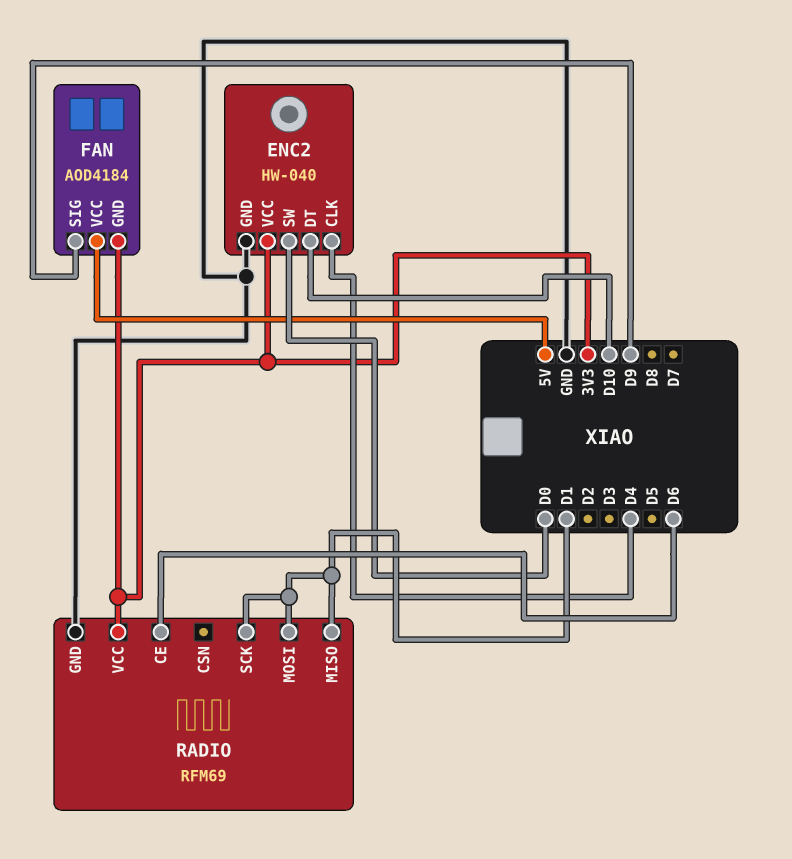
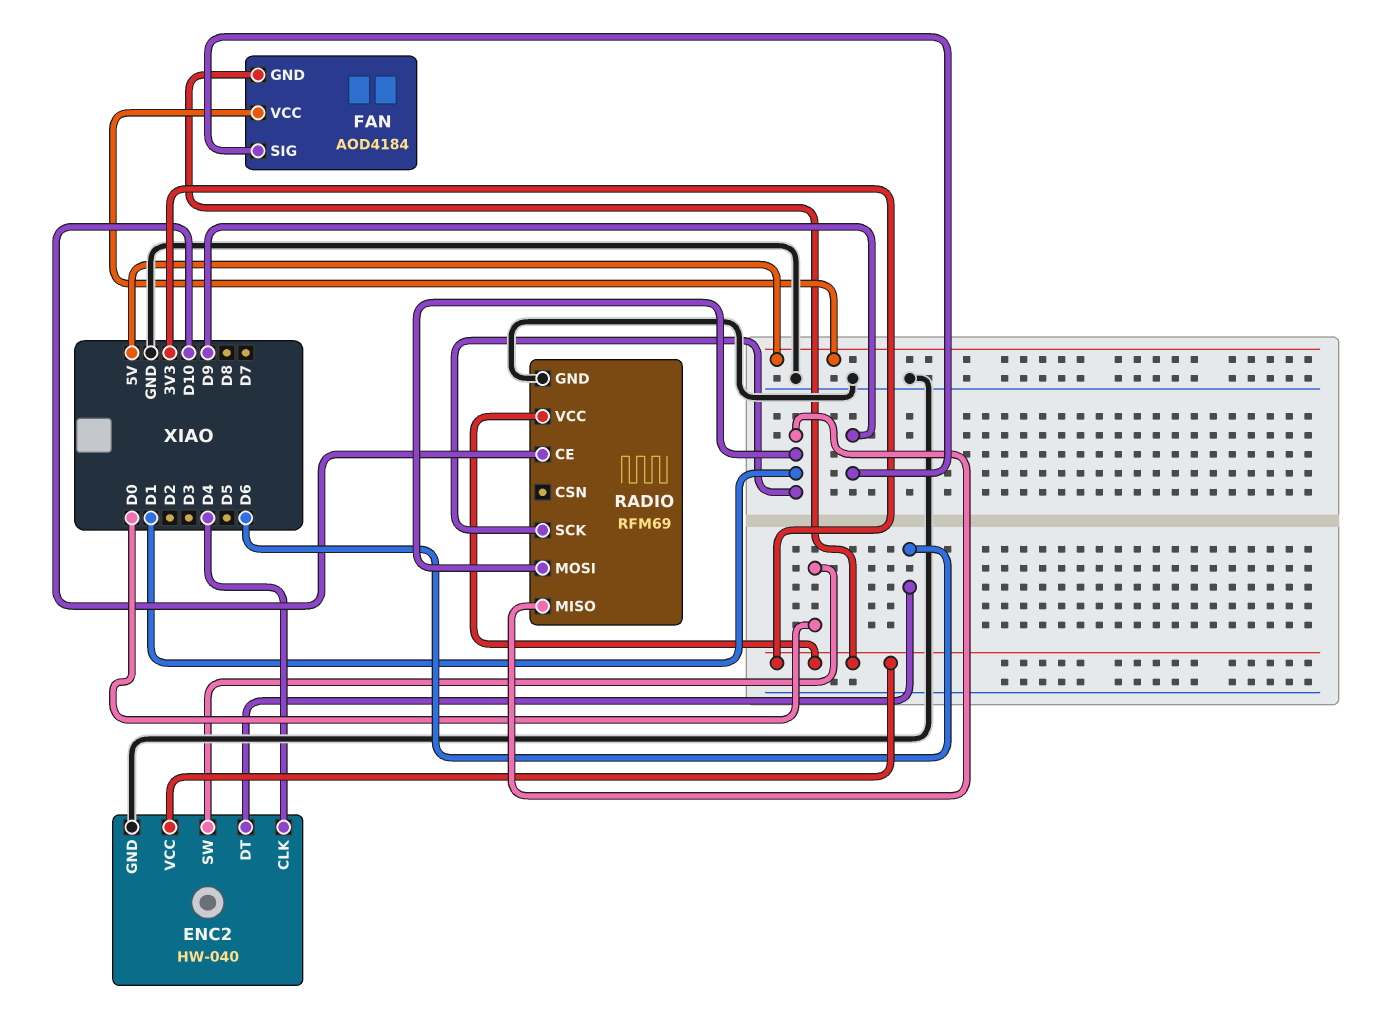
ENC2 pin DT: D10 -> D6
RADIO pin CE: D6 -> D10

